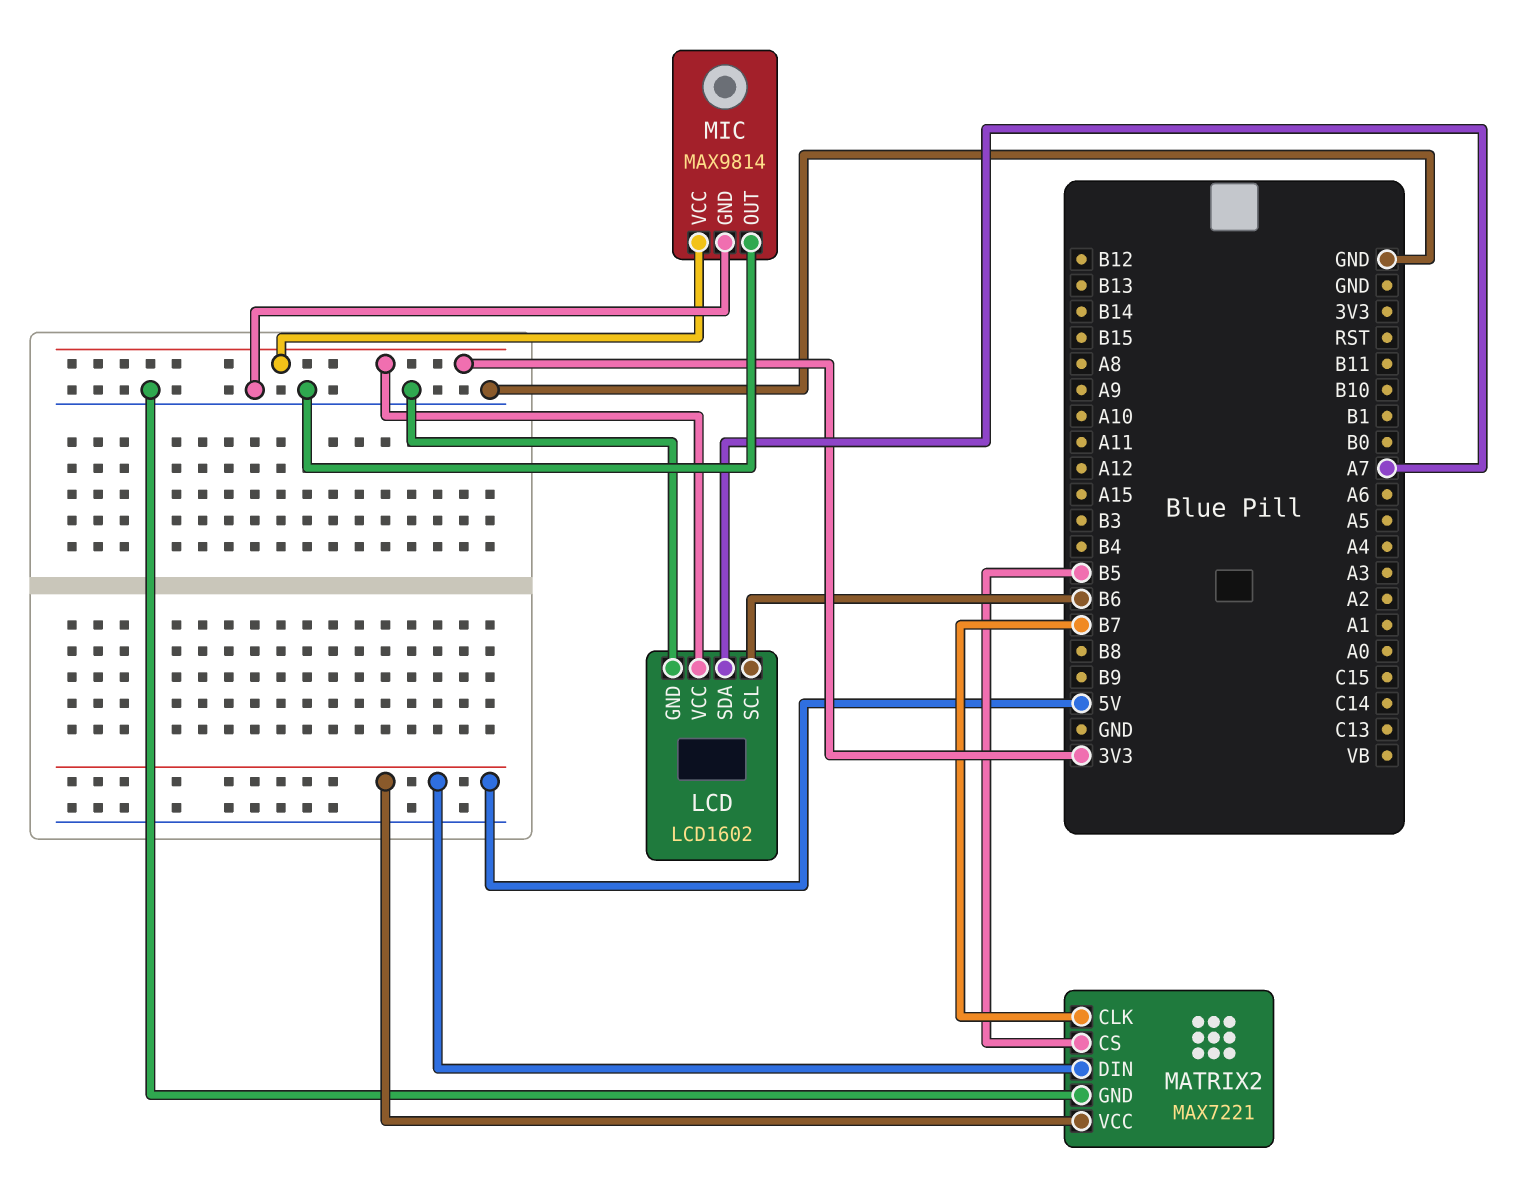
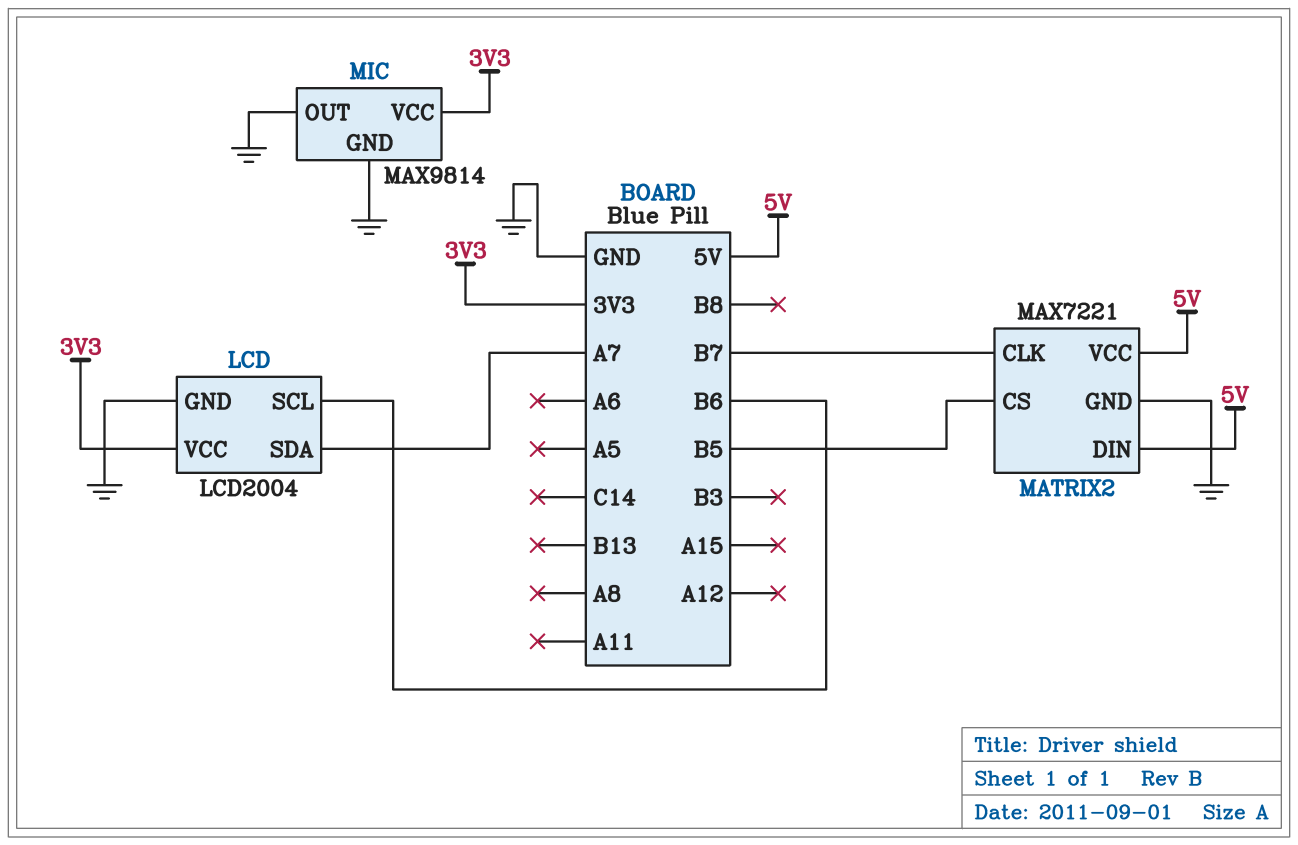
LCD: LCD1602 -> LCD2004

